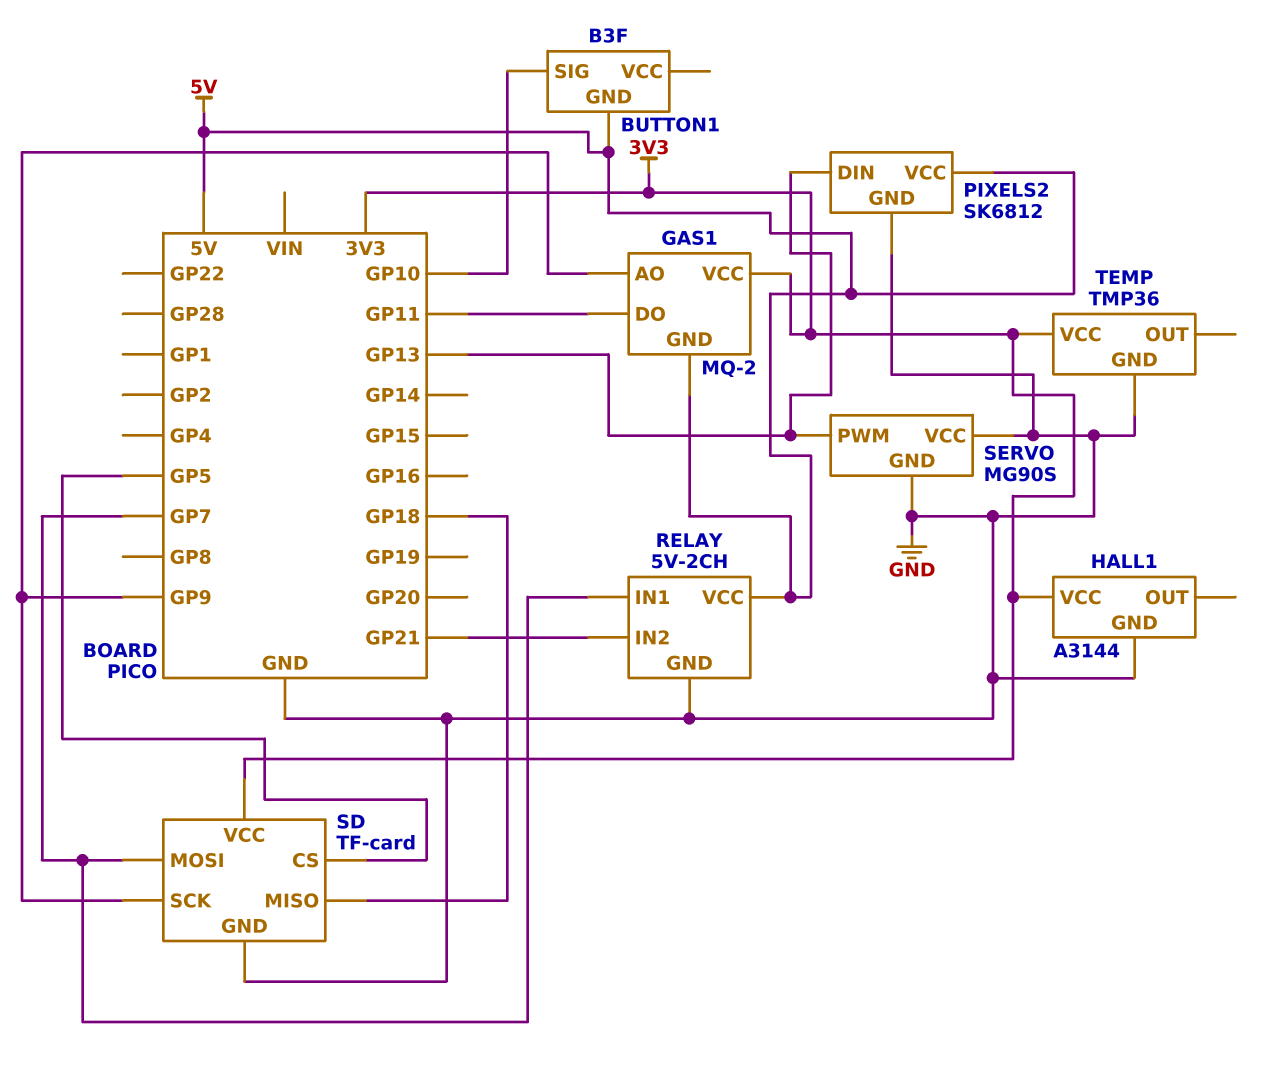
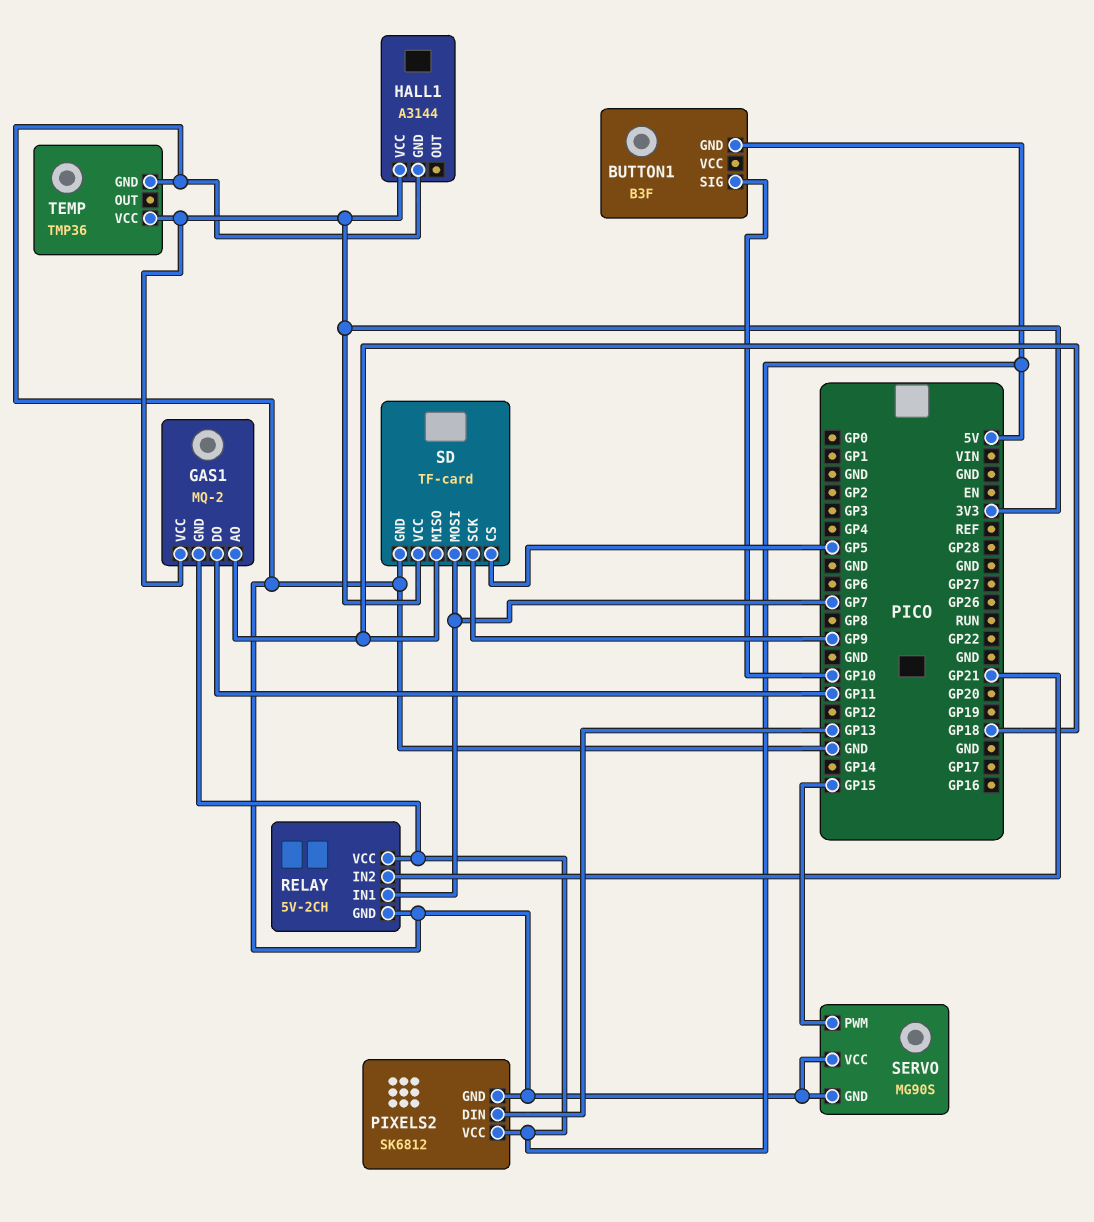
GAS1 pin AO: GP9 -> GP18
SERVO pin PWM: GP13 -> GP15

